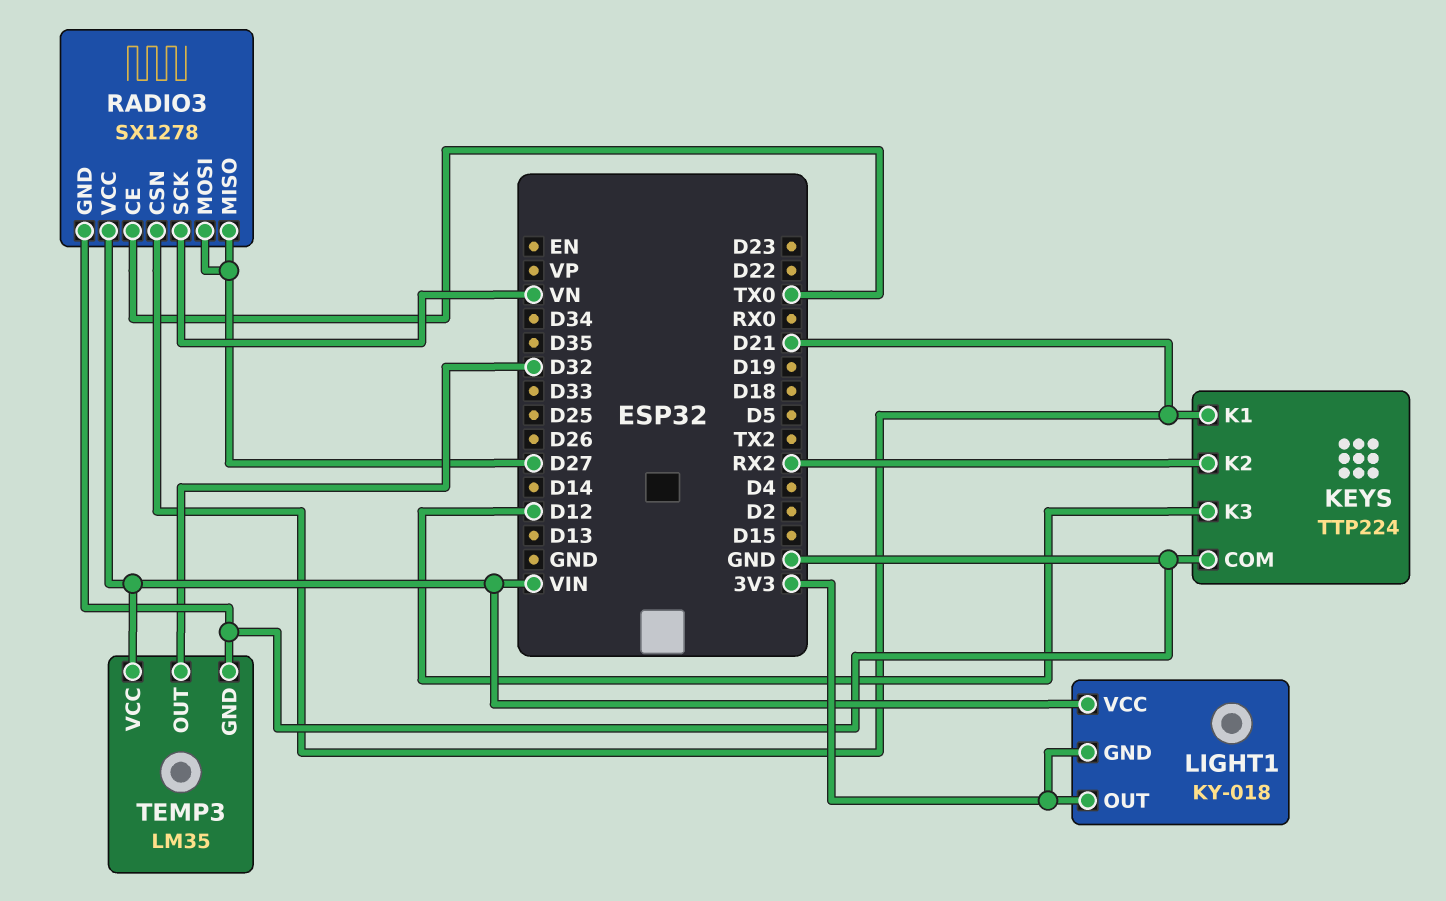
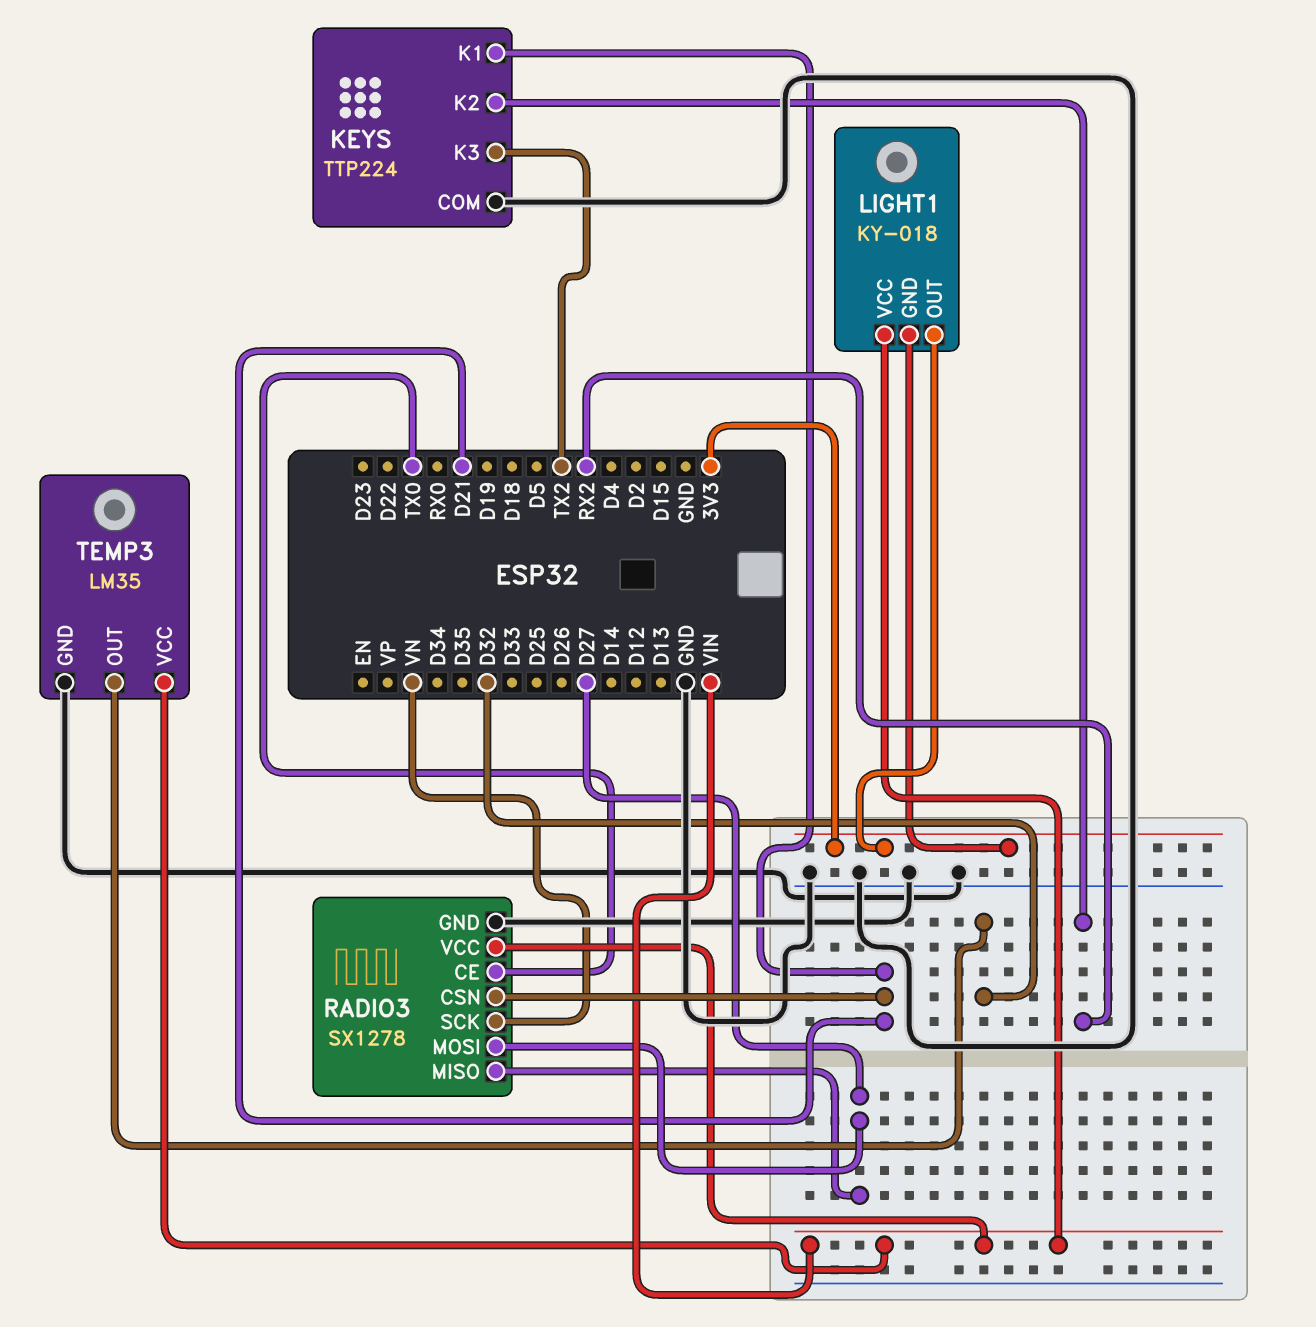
KEYS pin K3: D12 -> TX2

